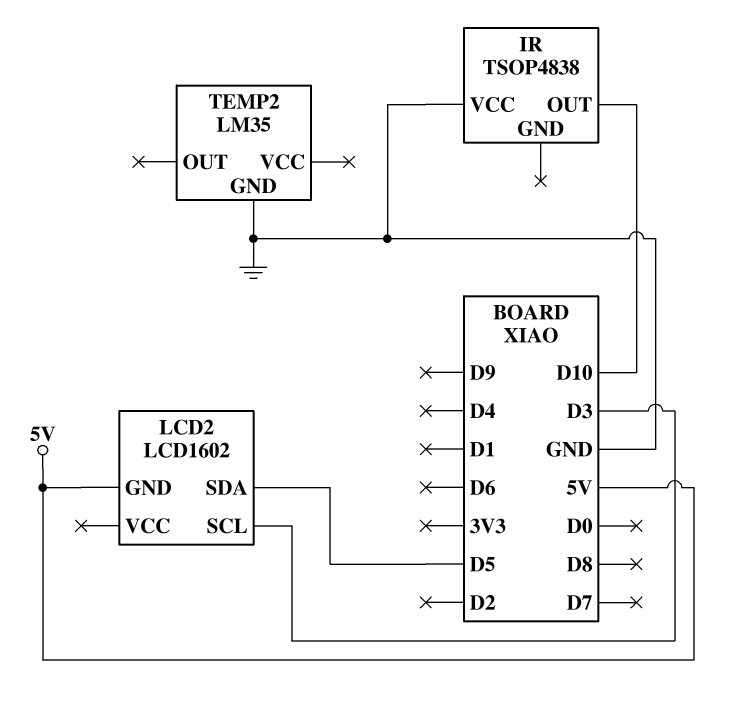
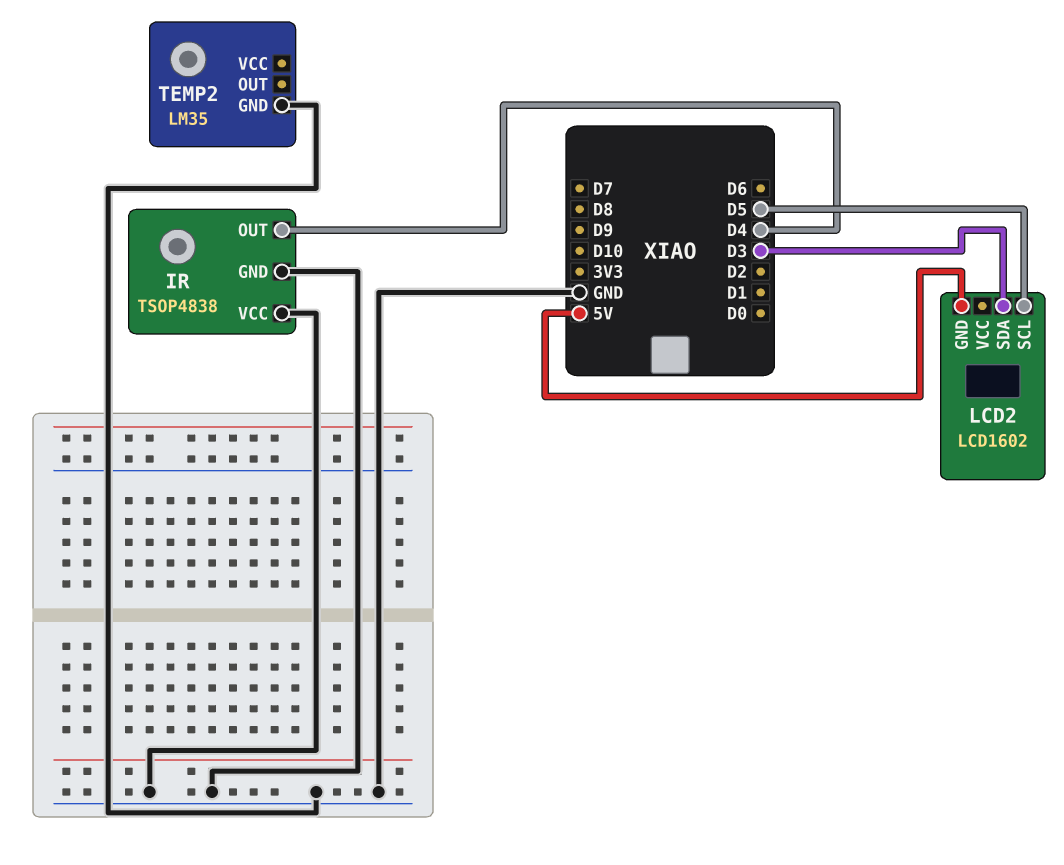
IR pin GND: none -> GND
IR pin OUT: D10 -> D4
LCD2 pin SCL: D3 -> D5
LCD2 pin SDA: D5 -> D3

